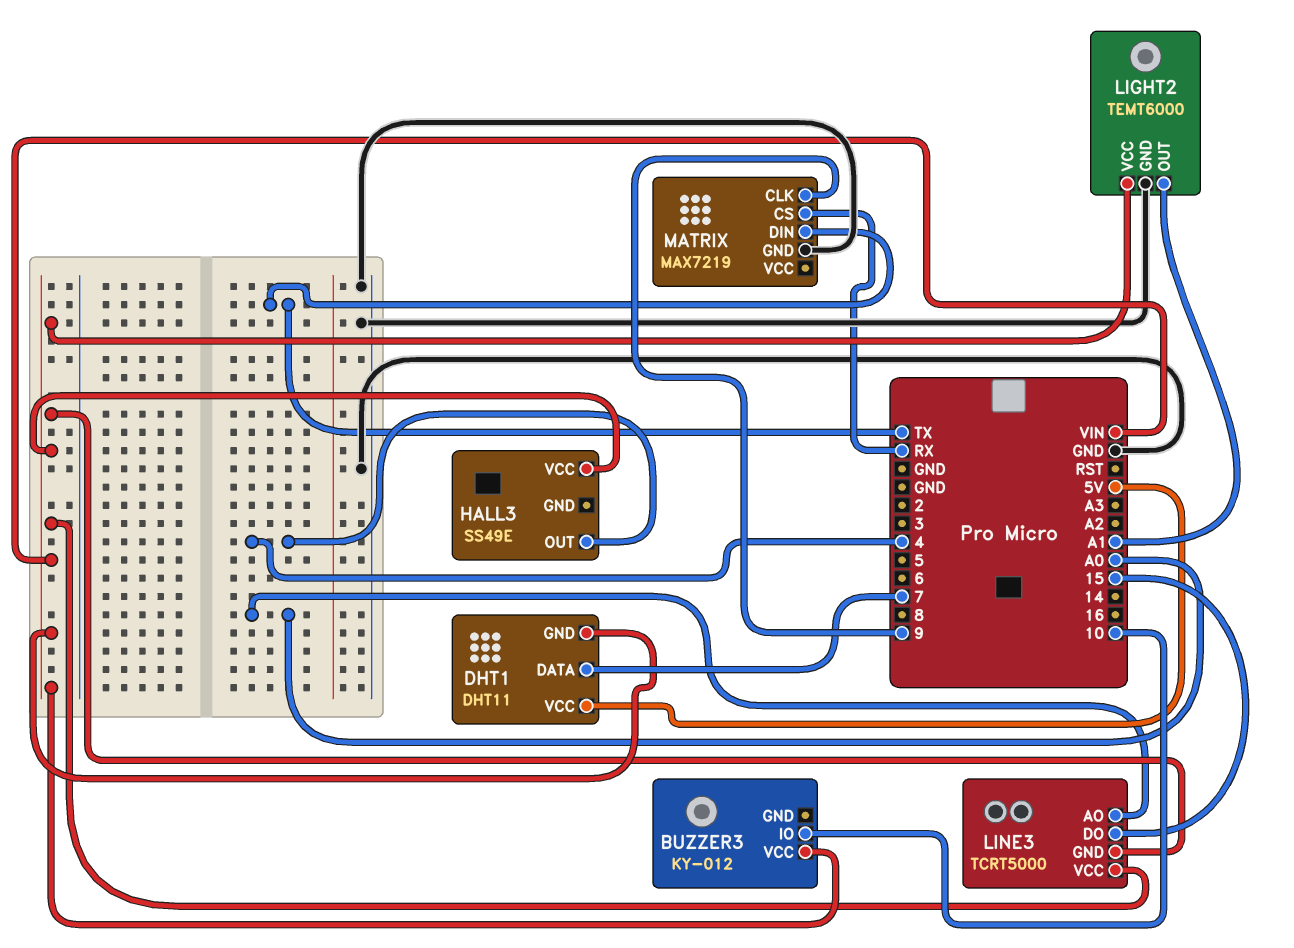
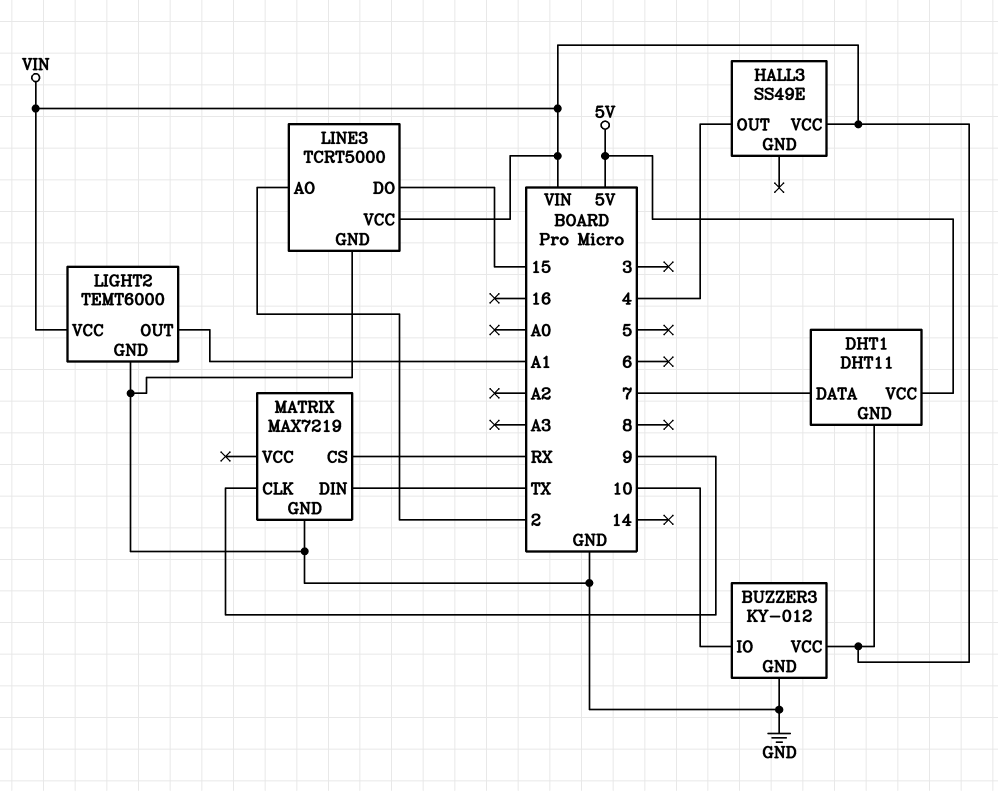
BUZZER3 pin GND: none -> GND
LINE3 pin AO: A0 -> 2
LINE3 pin GND: VIN -> GND

